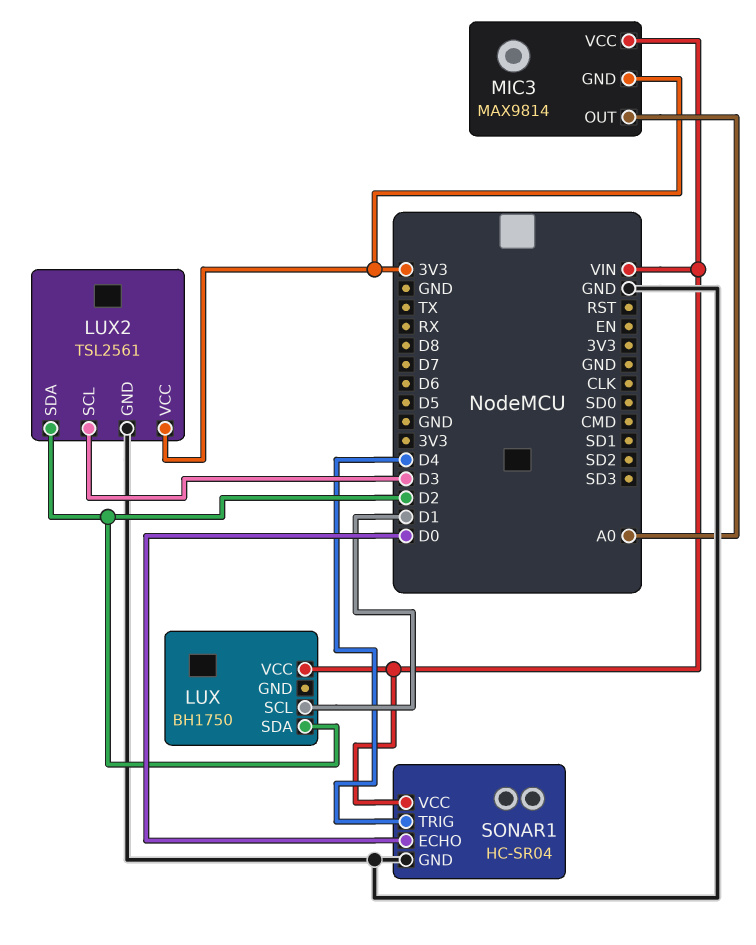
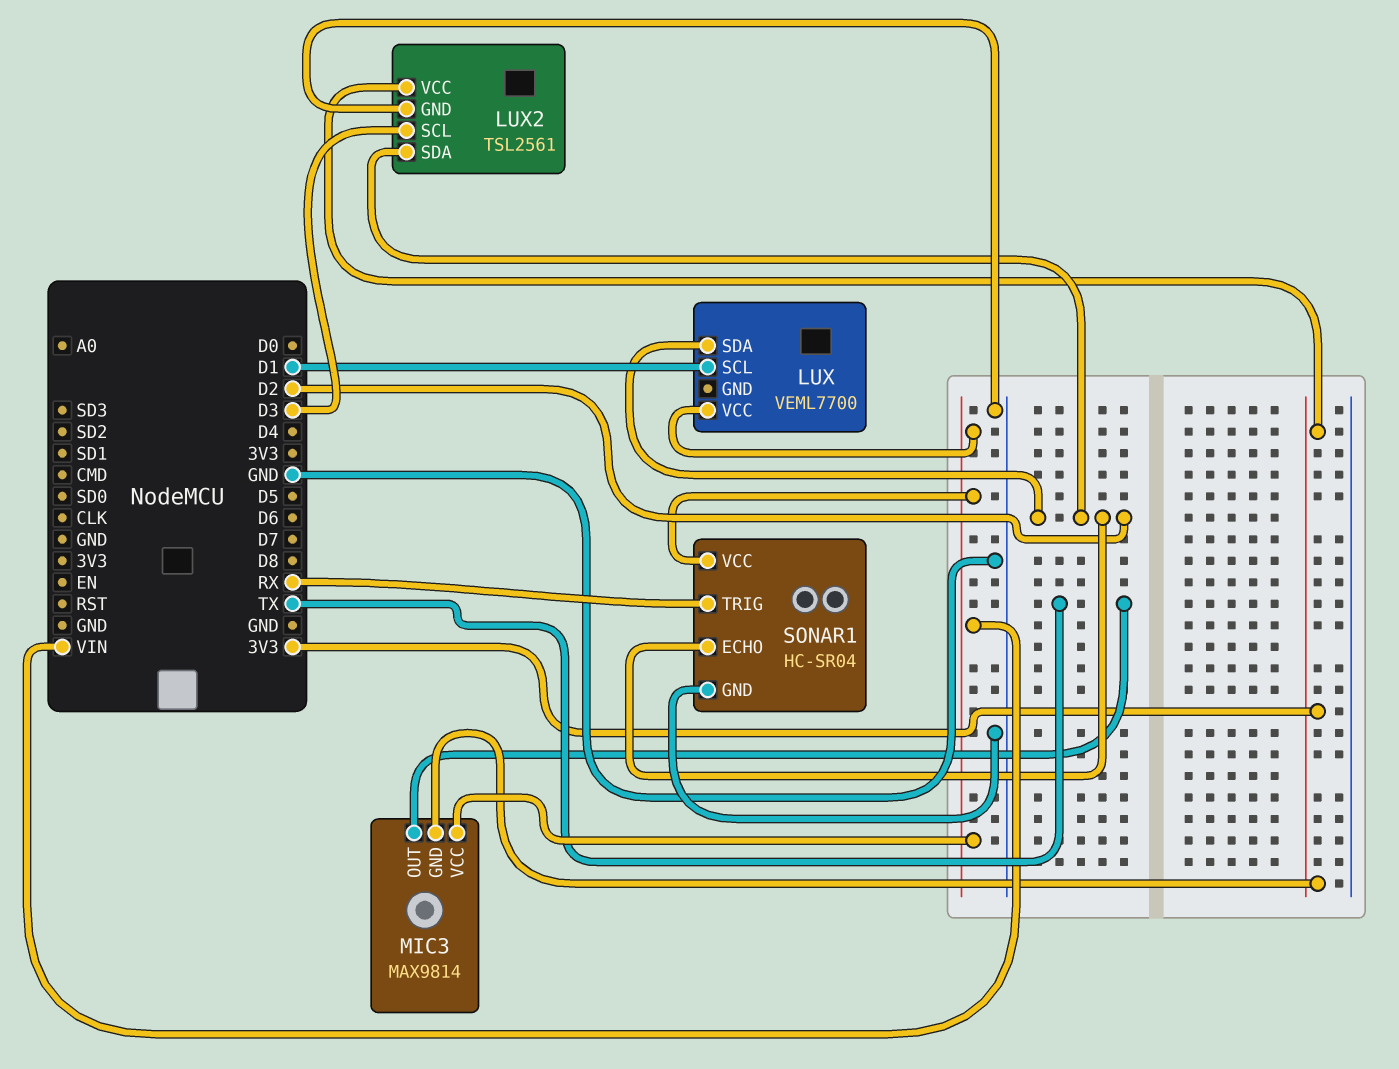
LUX: BH1750 -> VEML7700
MIC3 pin OUT: A0 -> TX
SONAR1 pin ECHO: D0 -> D2
SONAR1 pin TRIG: D4 -> RX

